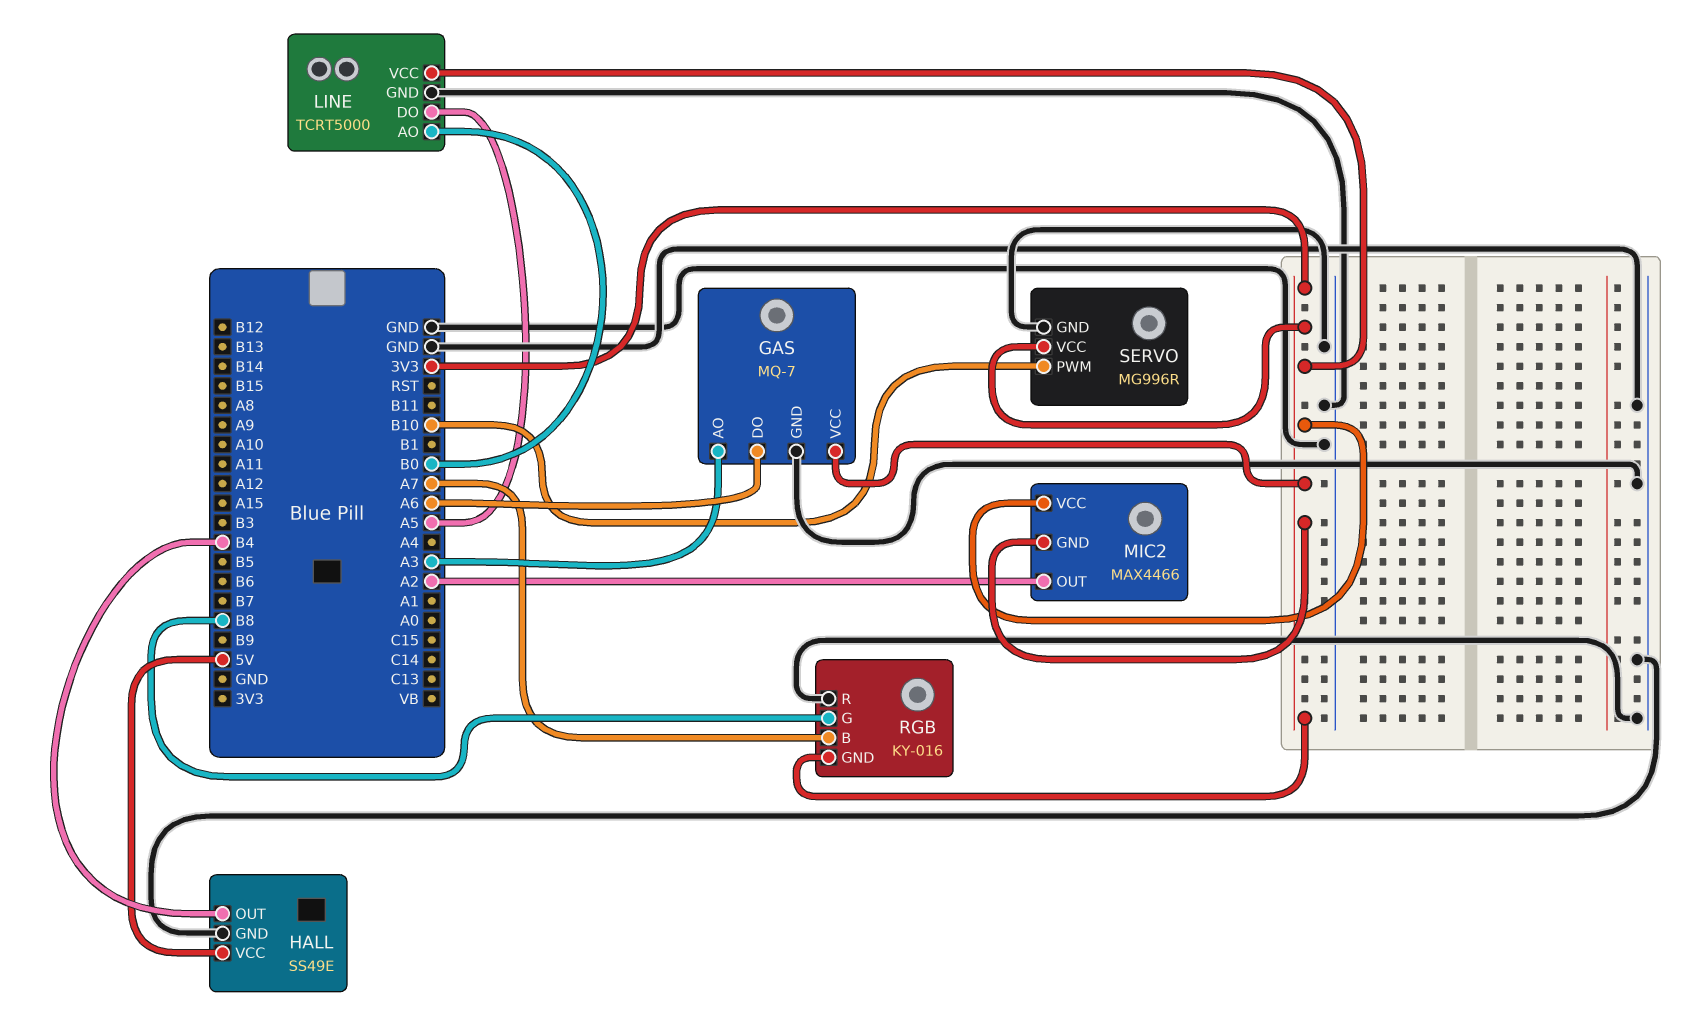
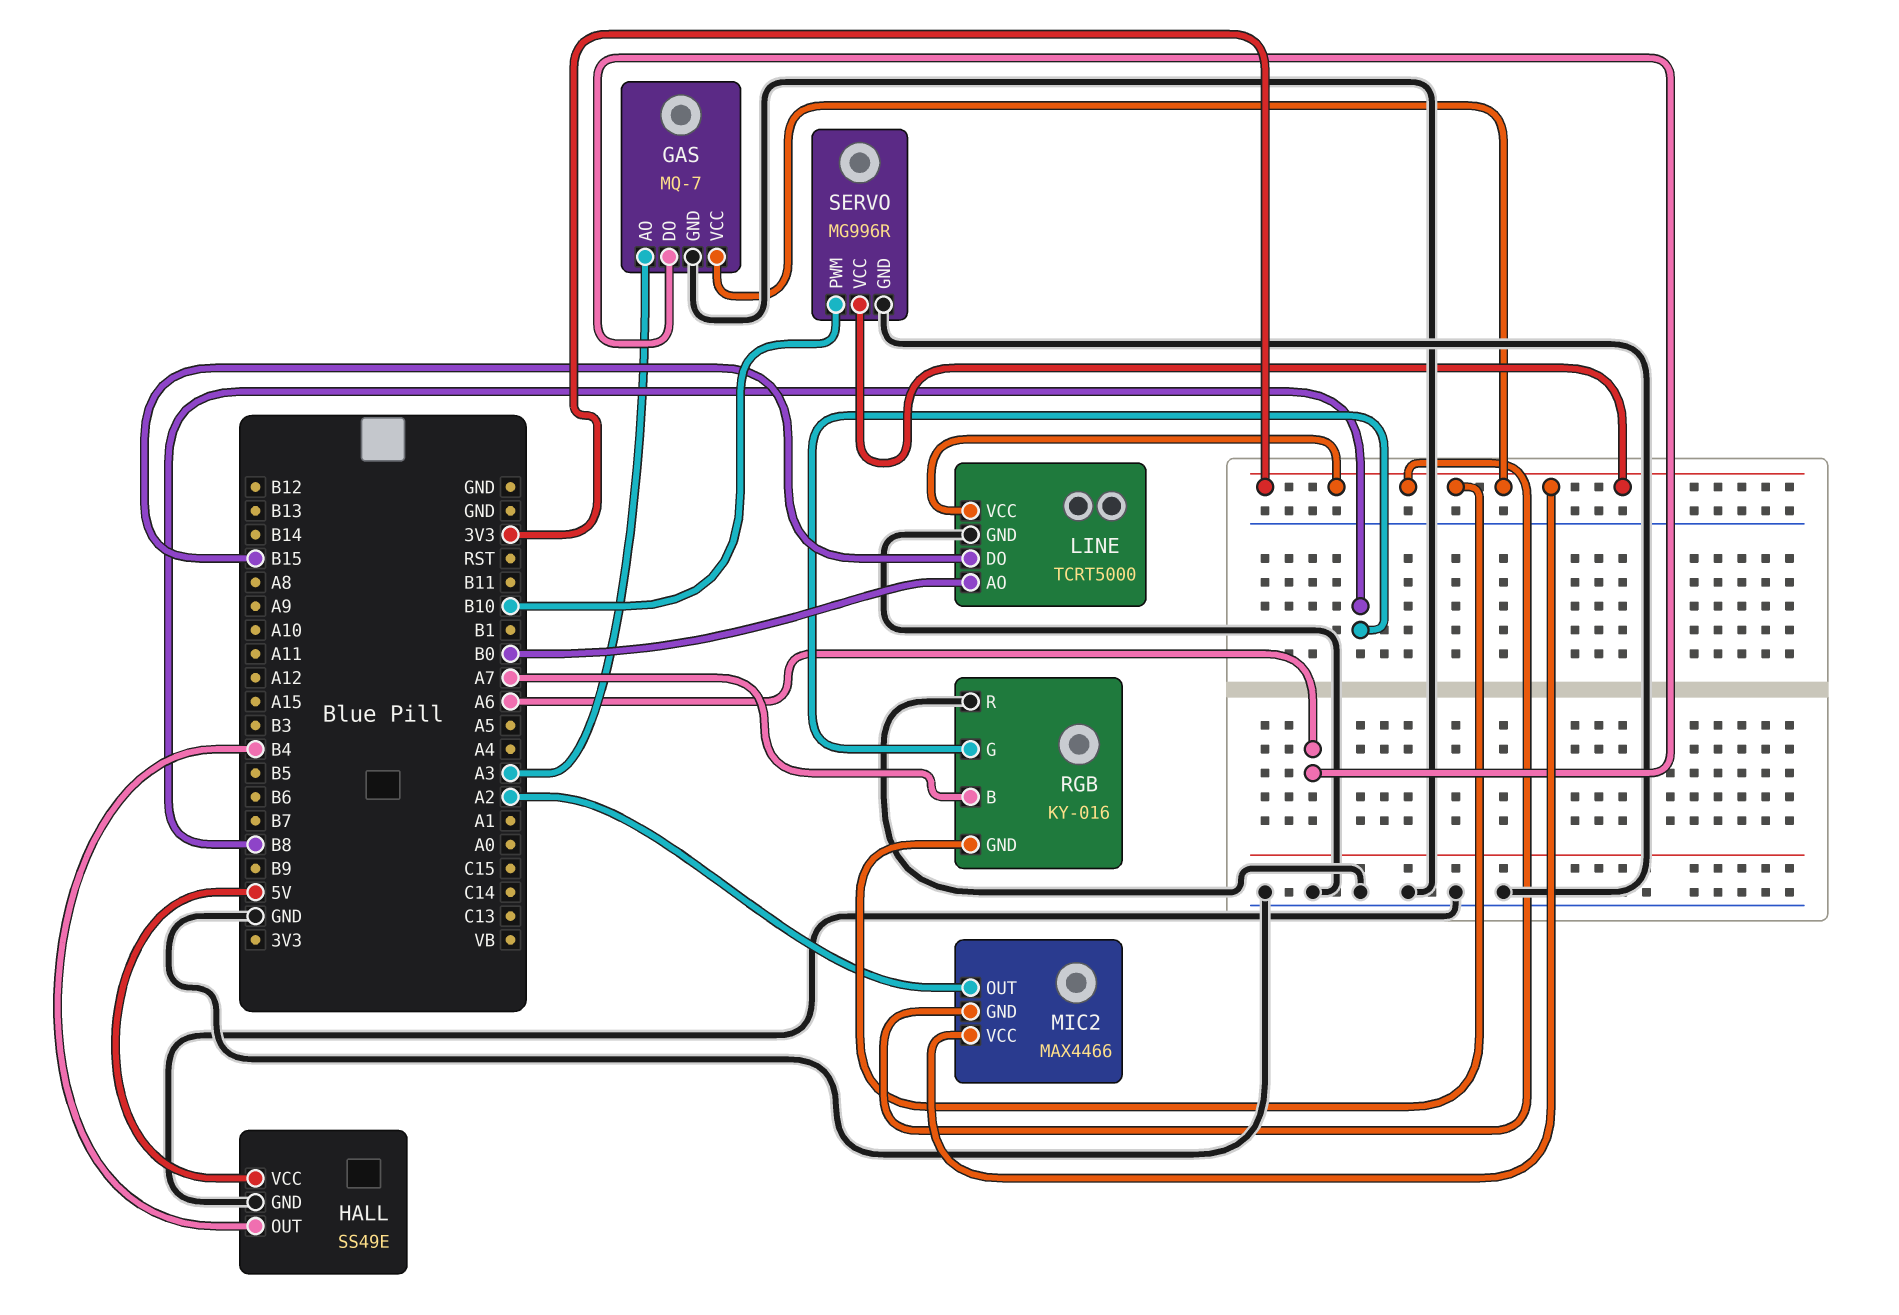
LINE pin DO: A5 -> B15

